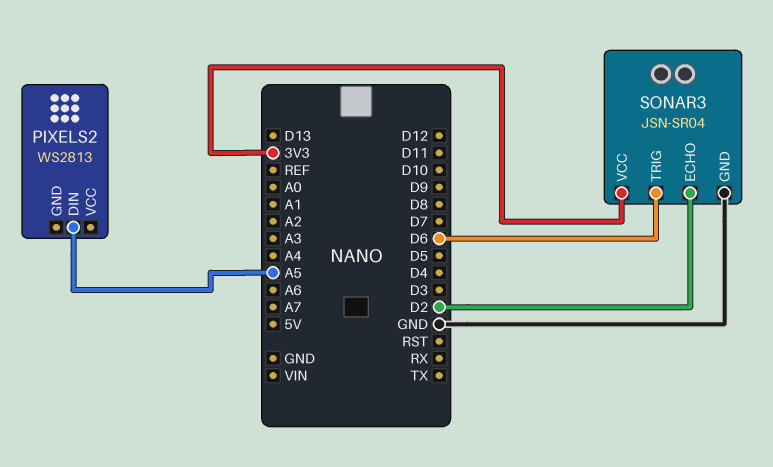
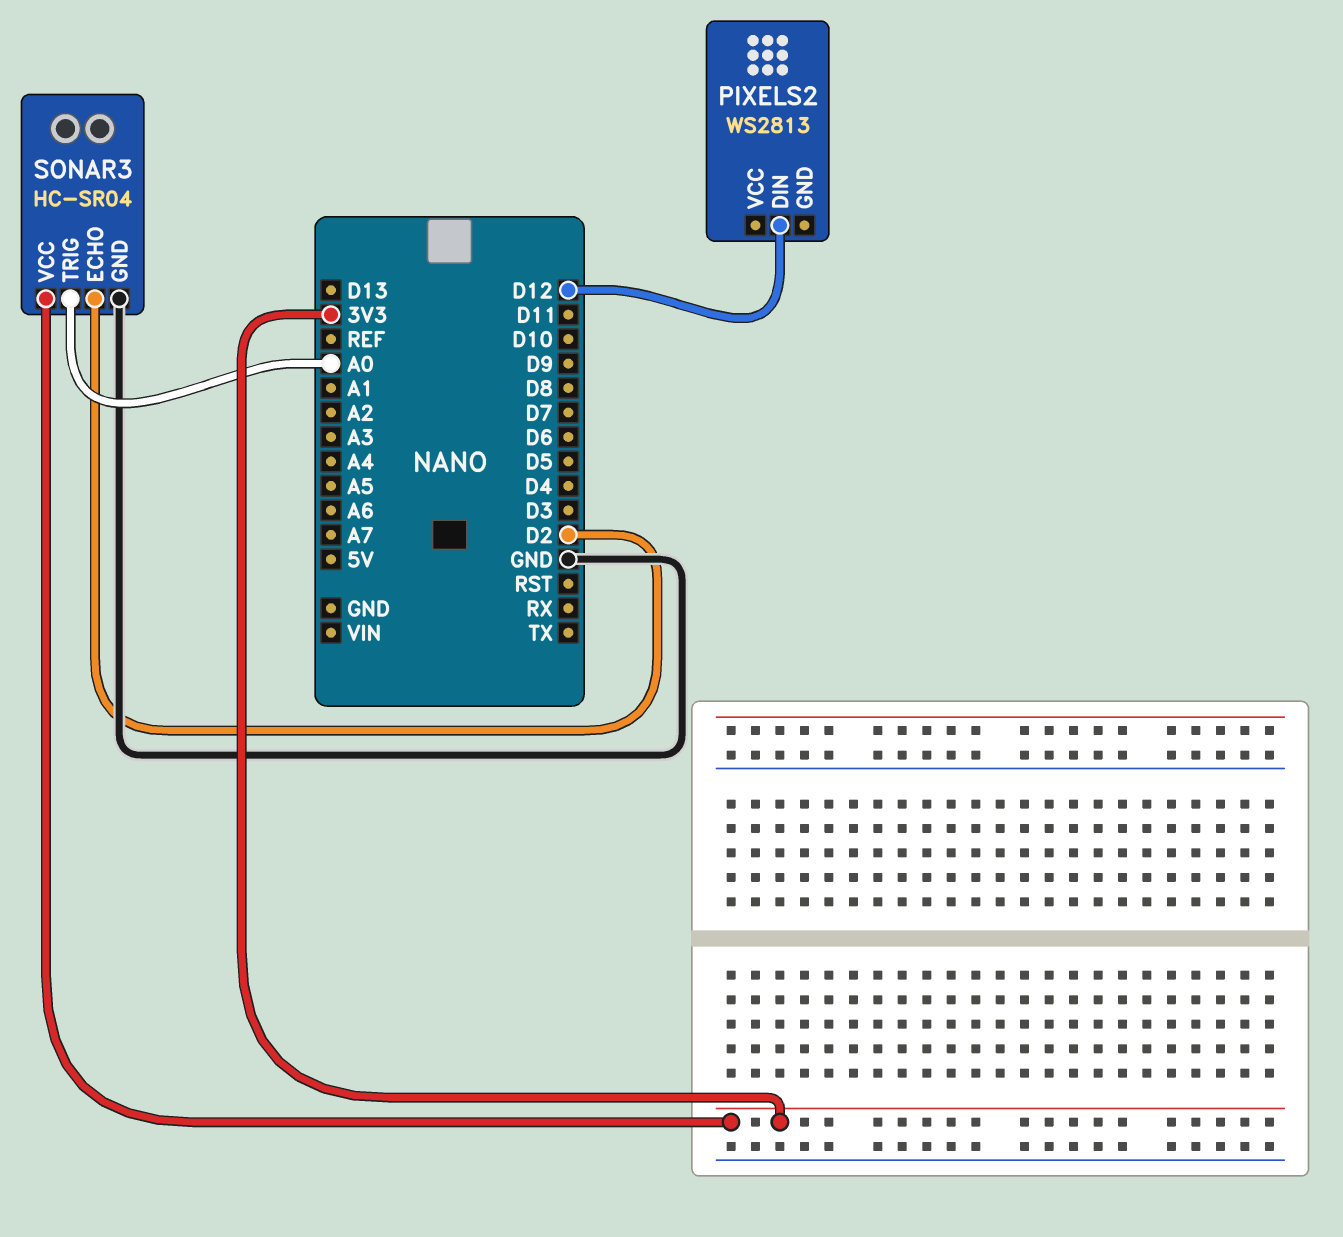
PIXELS2 pin DIN: A5 -> D12
SONAR3: JSN-SR04 -> HC-SR04
SONAR3 pin TRIG: D6 -> A0

